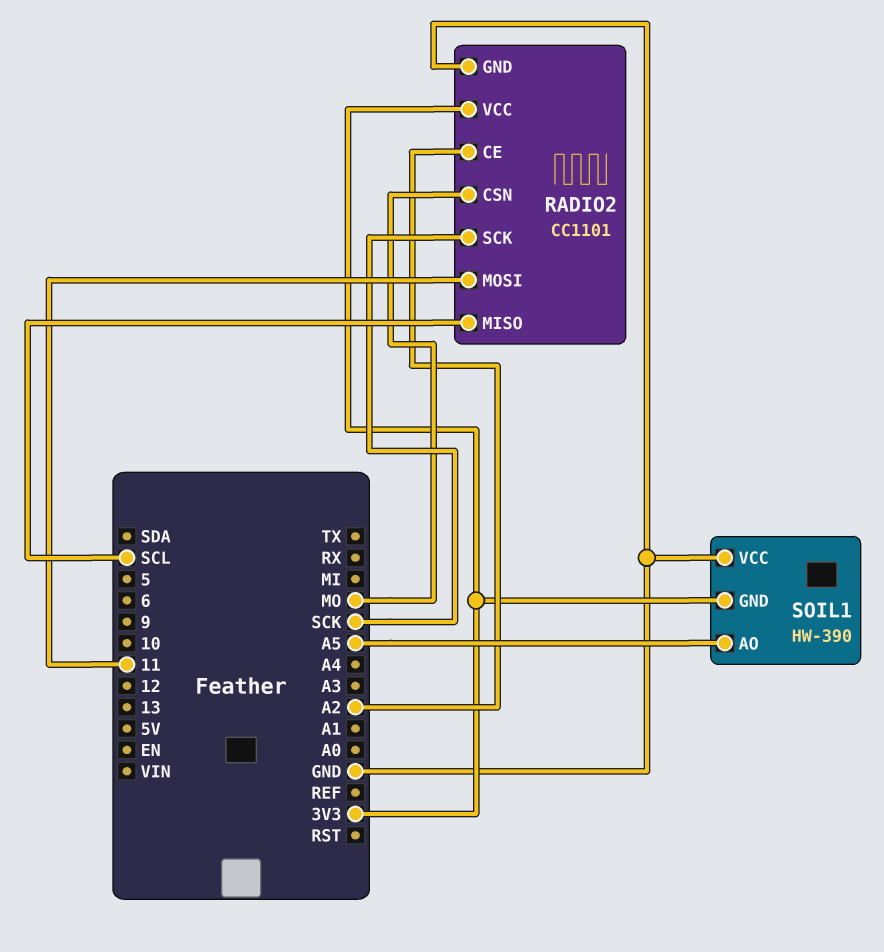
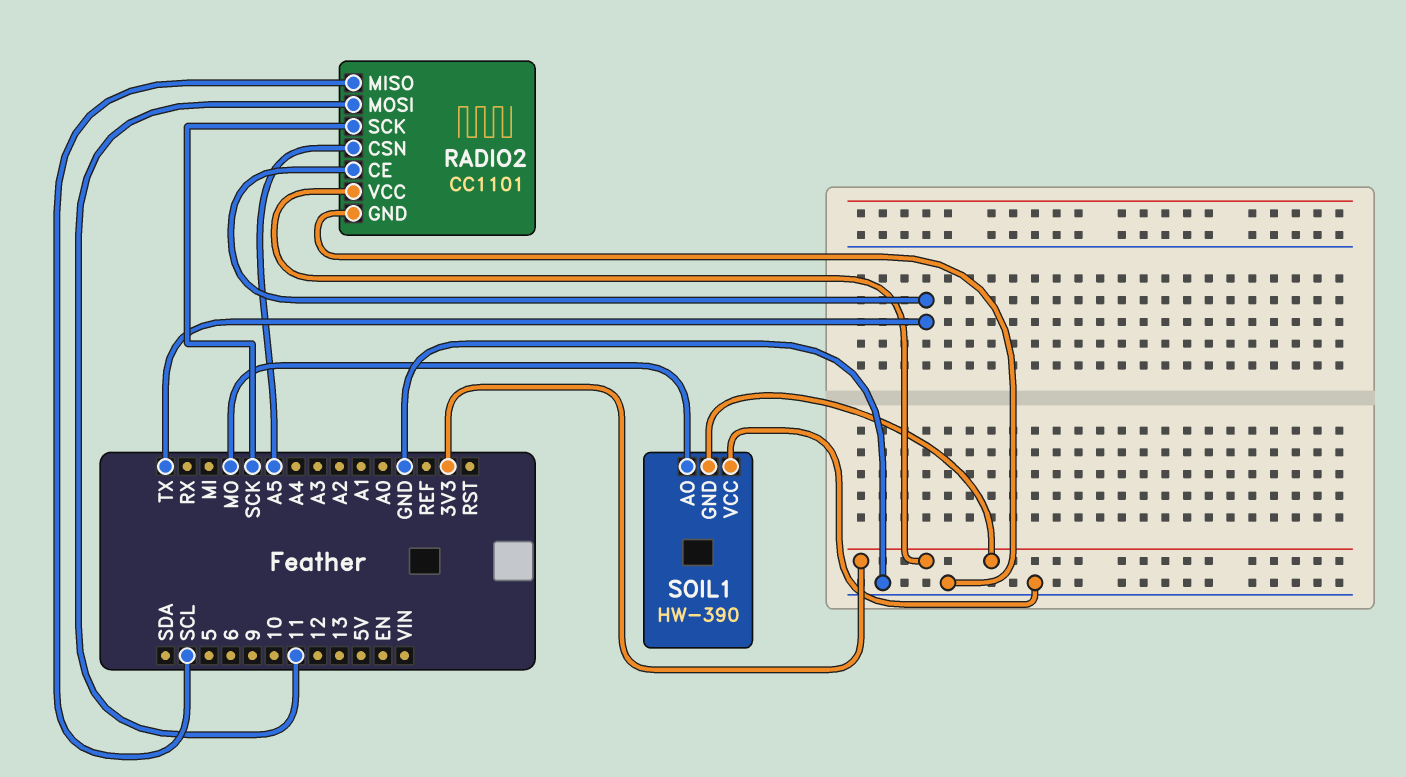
RADIO2 pin CE: A2 -> TX
RADIO2 pin CSN: MO -> A5
SOIL1 pin AO: A5 -> MO

